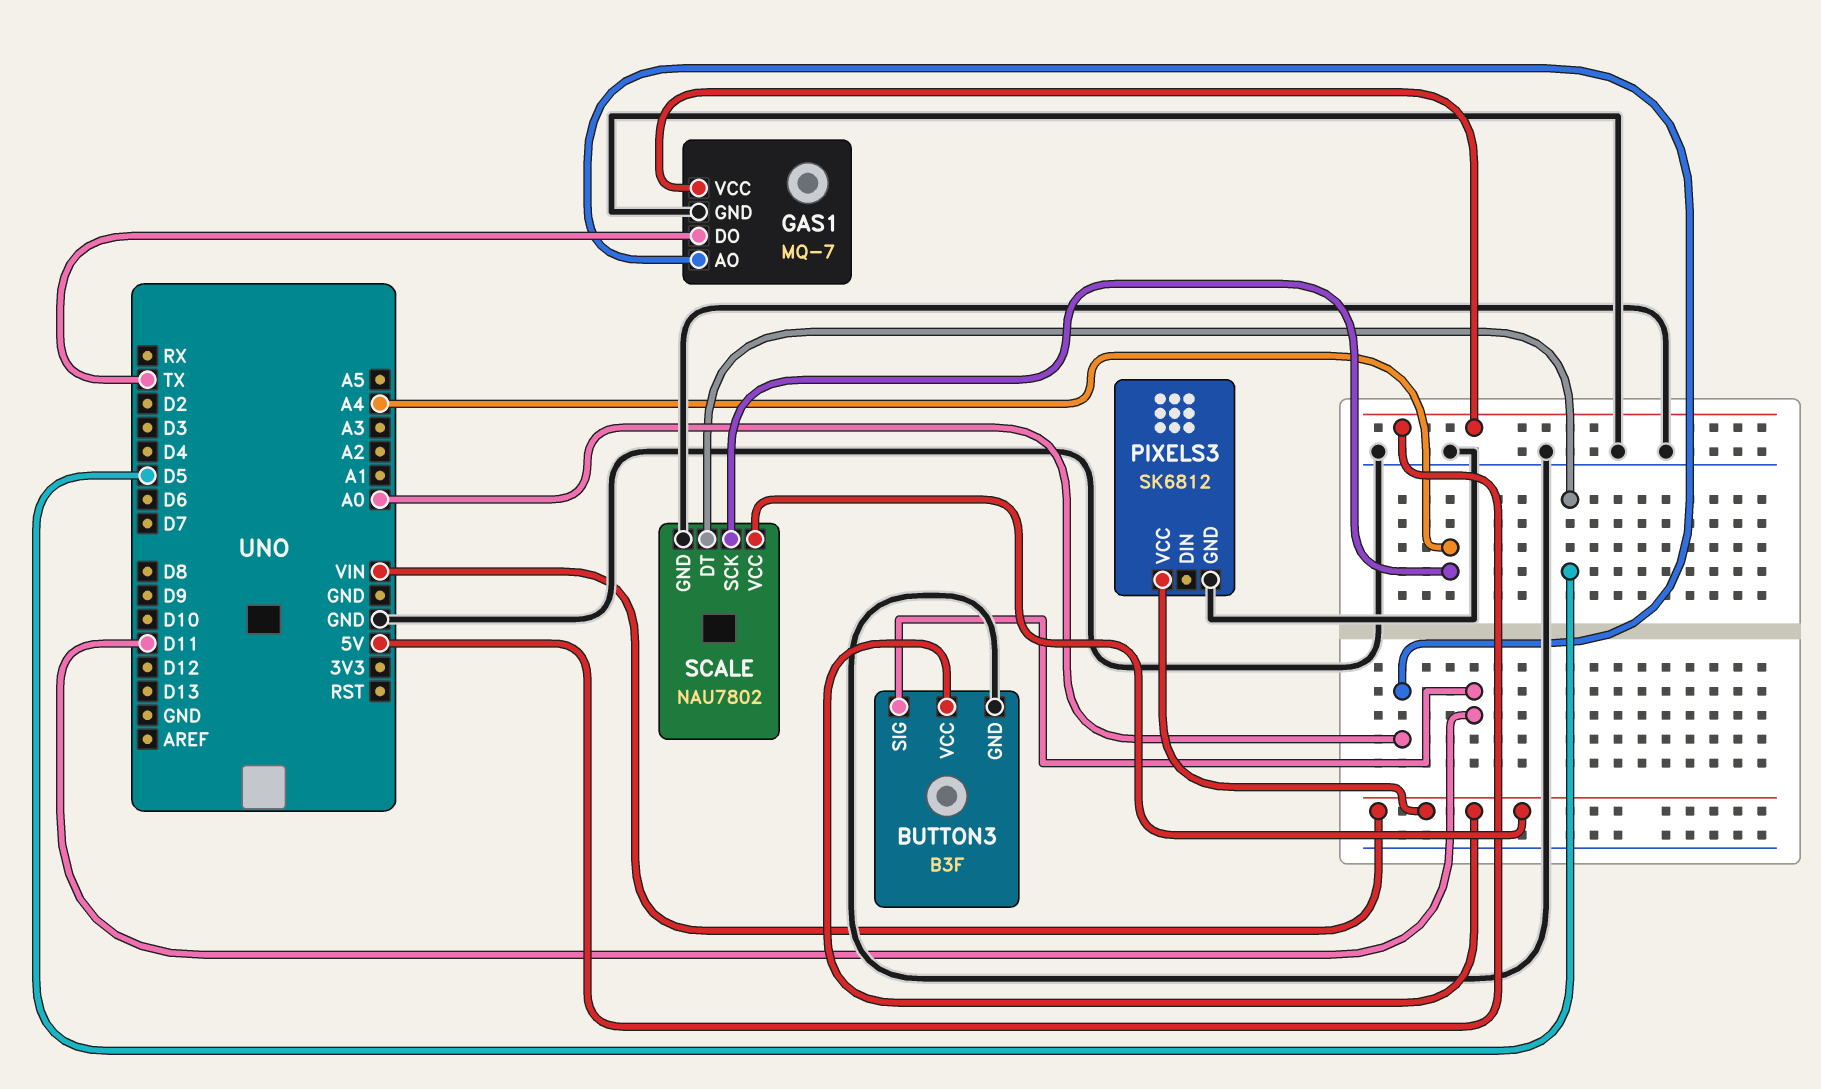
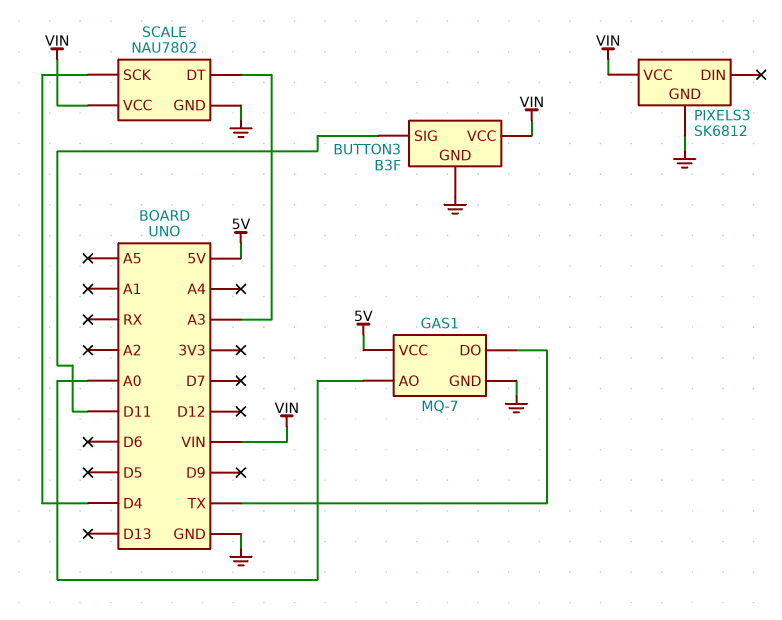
SCALE pin DT: D5 -> A3
SCALE pin SCK: A4 -> D4

